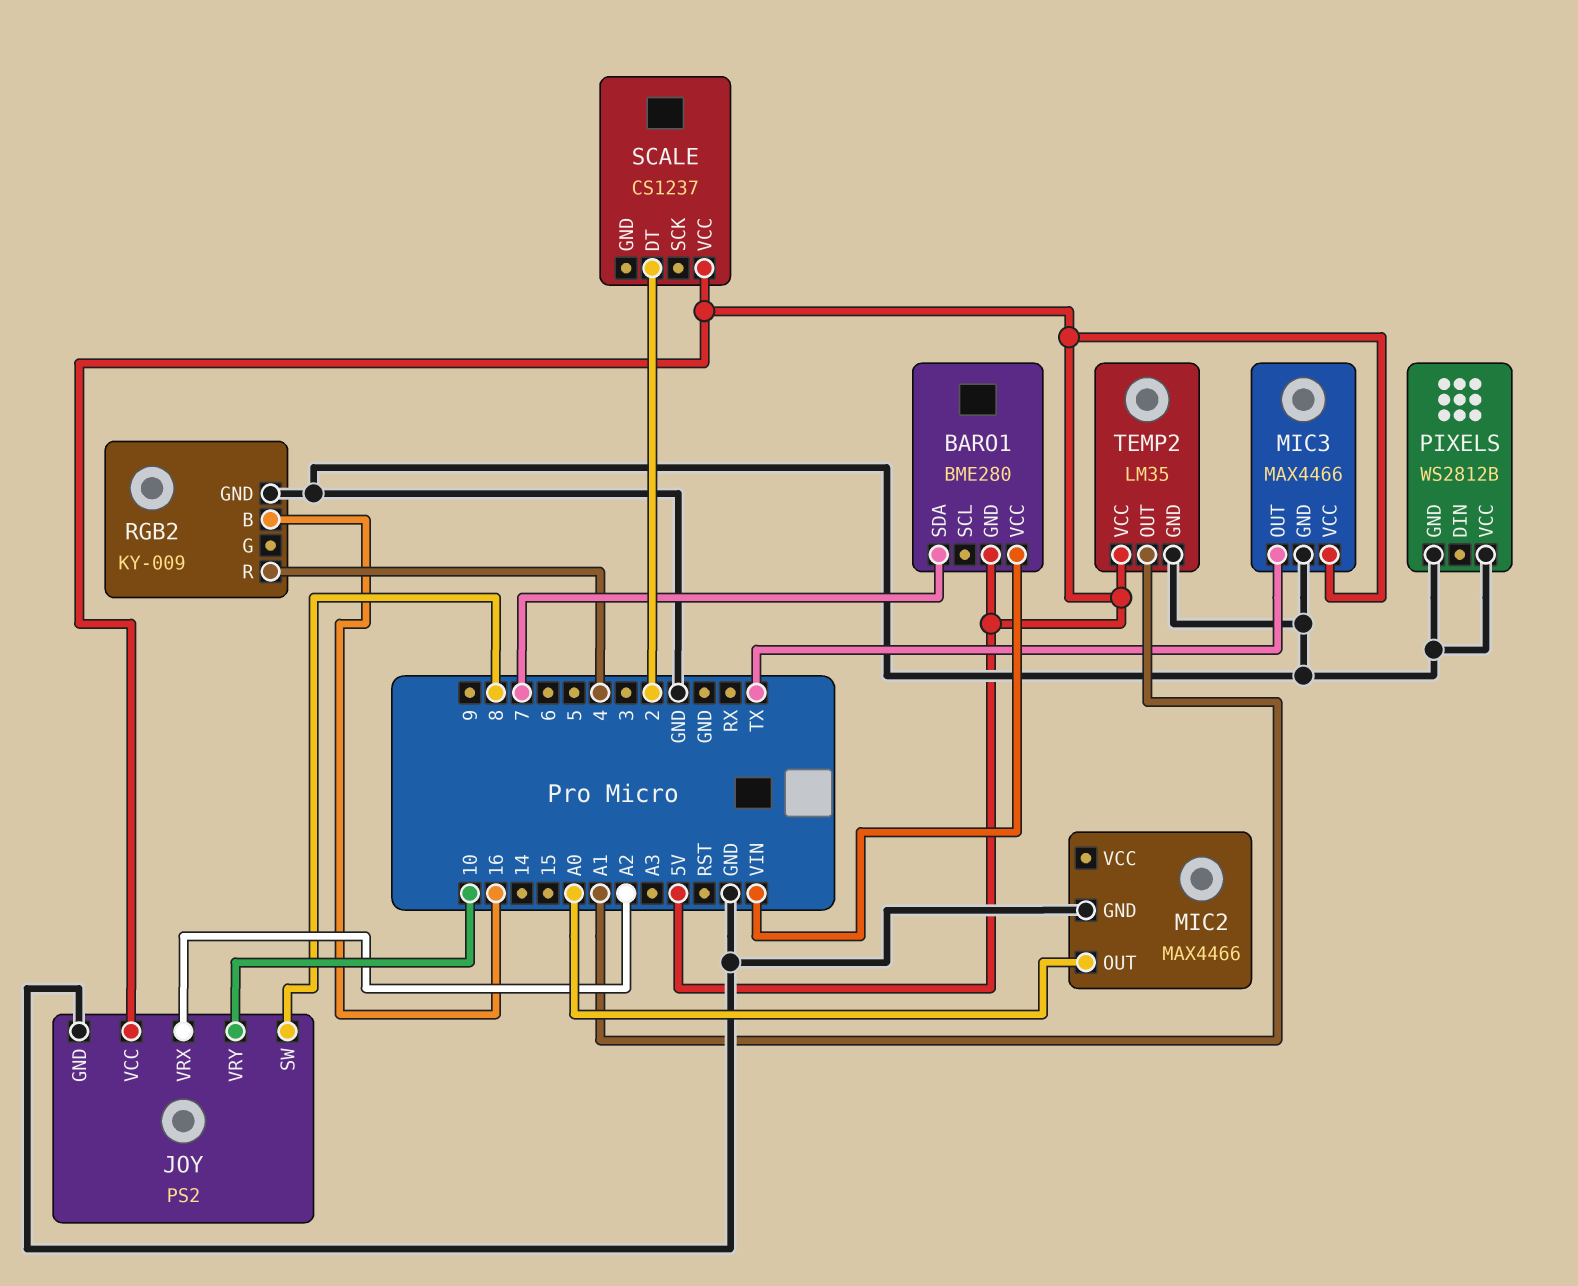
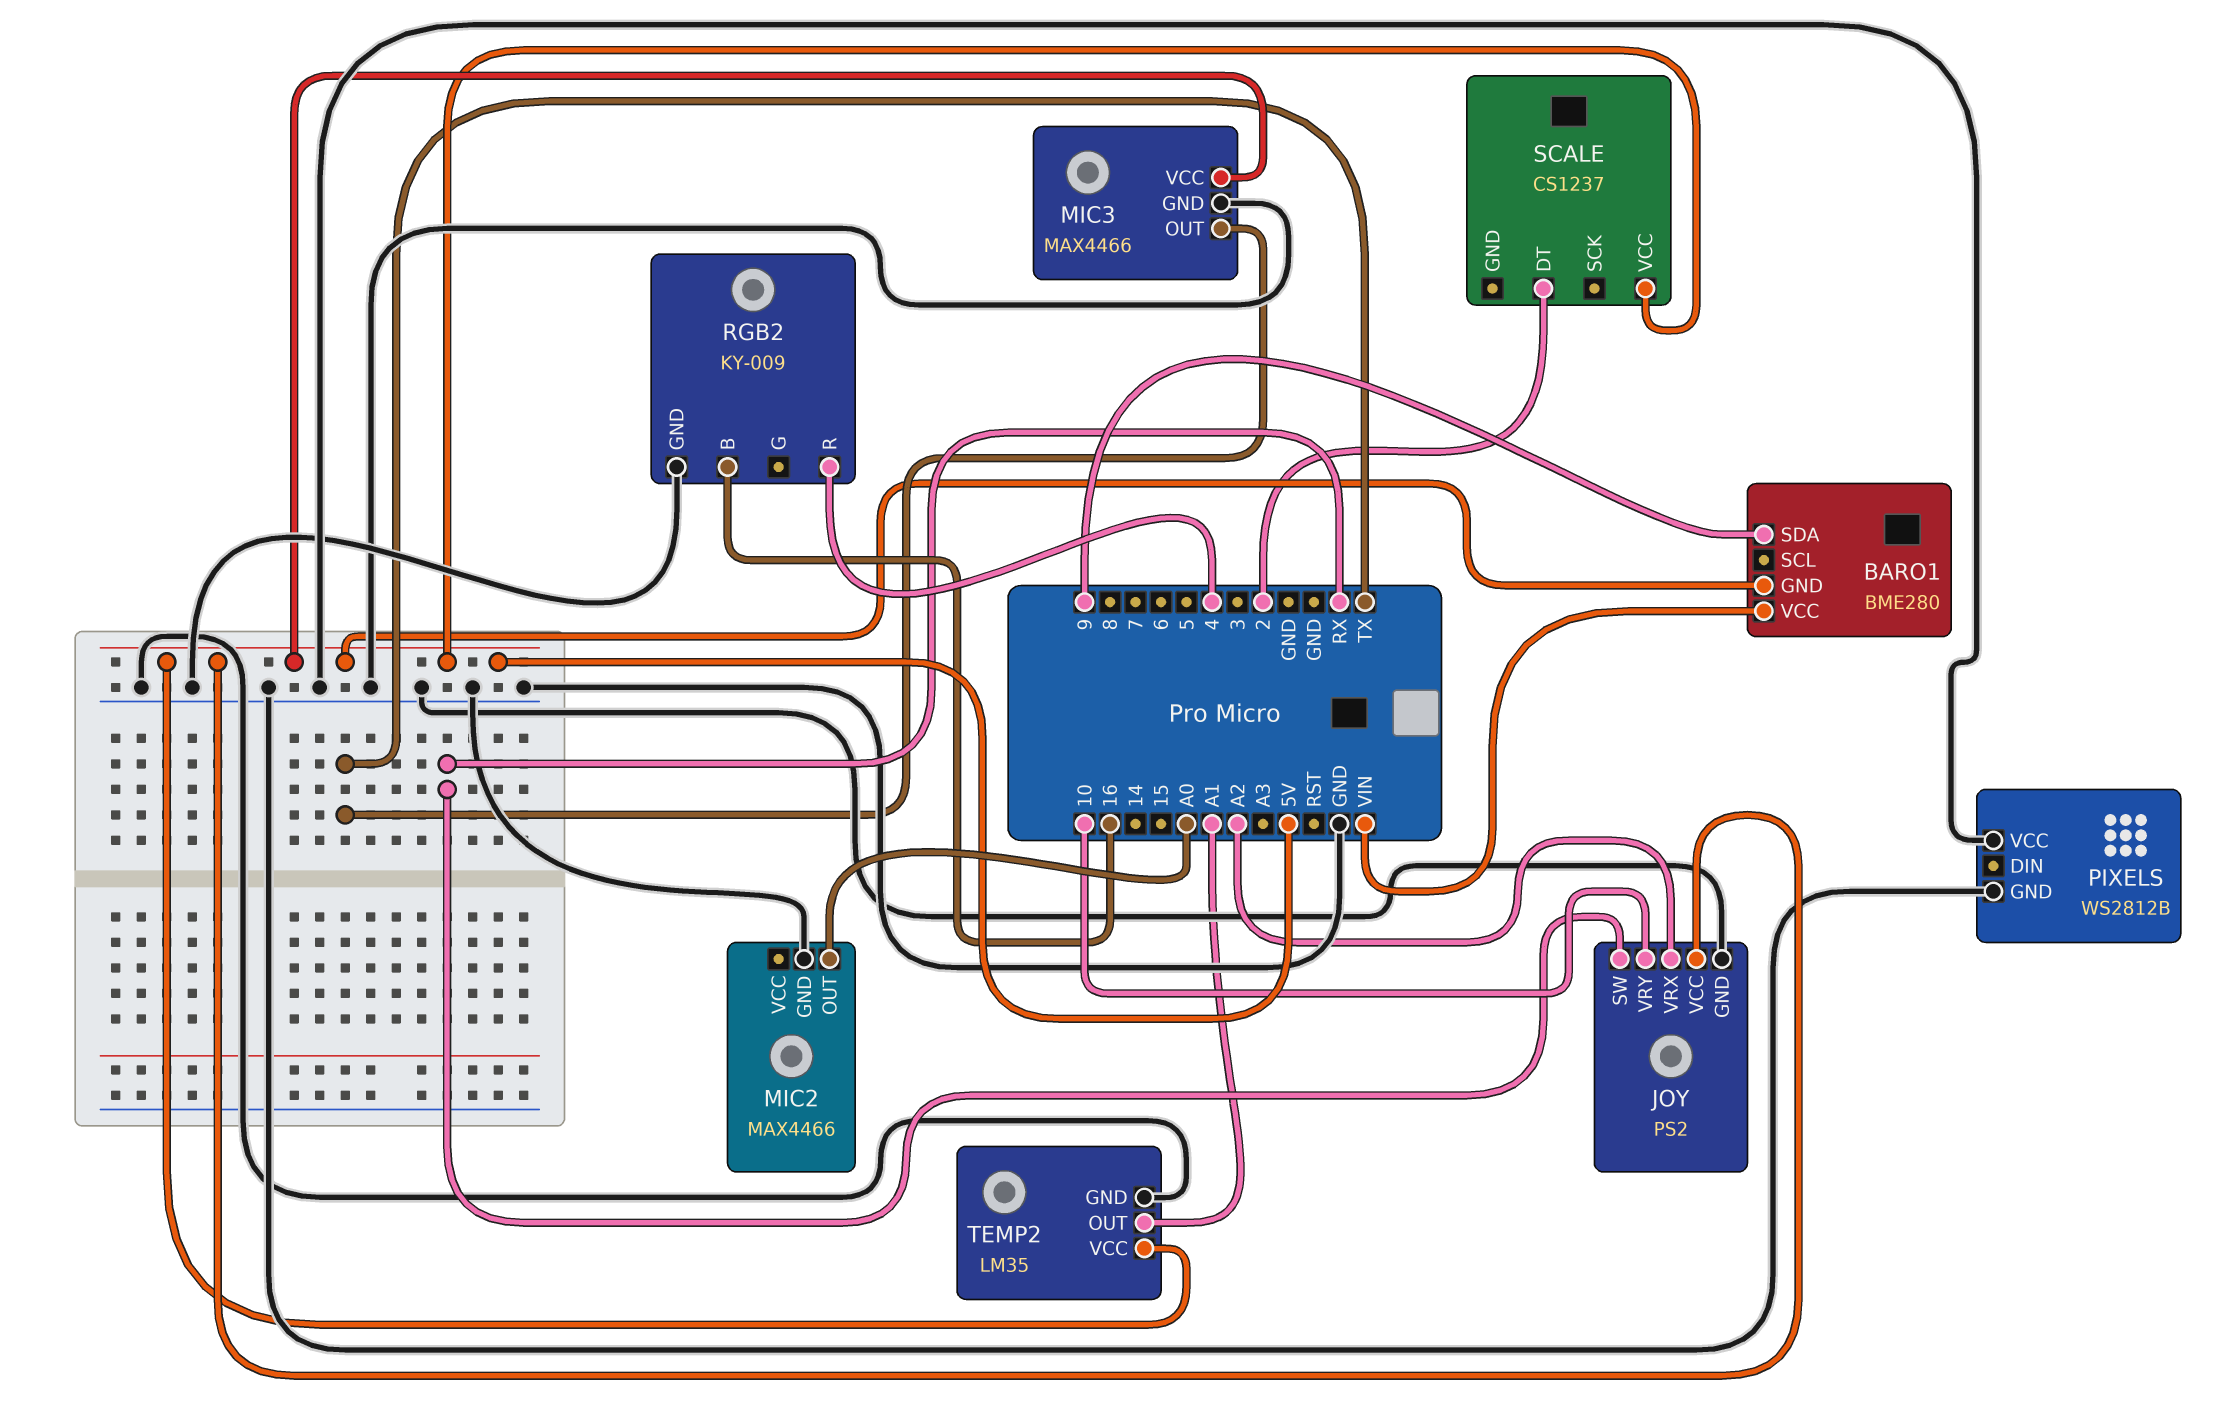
BARO1 pin SDA: 7 -> 9
JOY pin SW: 8 -> RX

